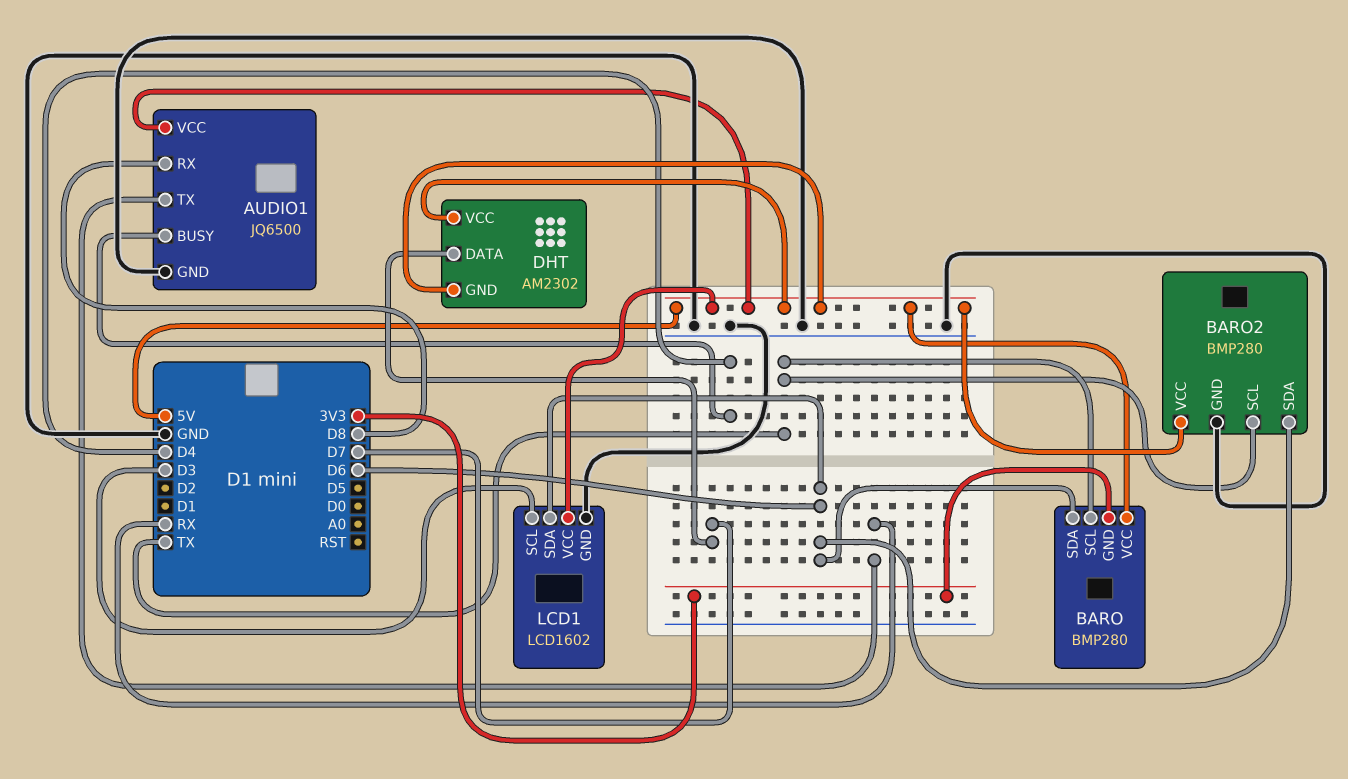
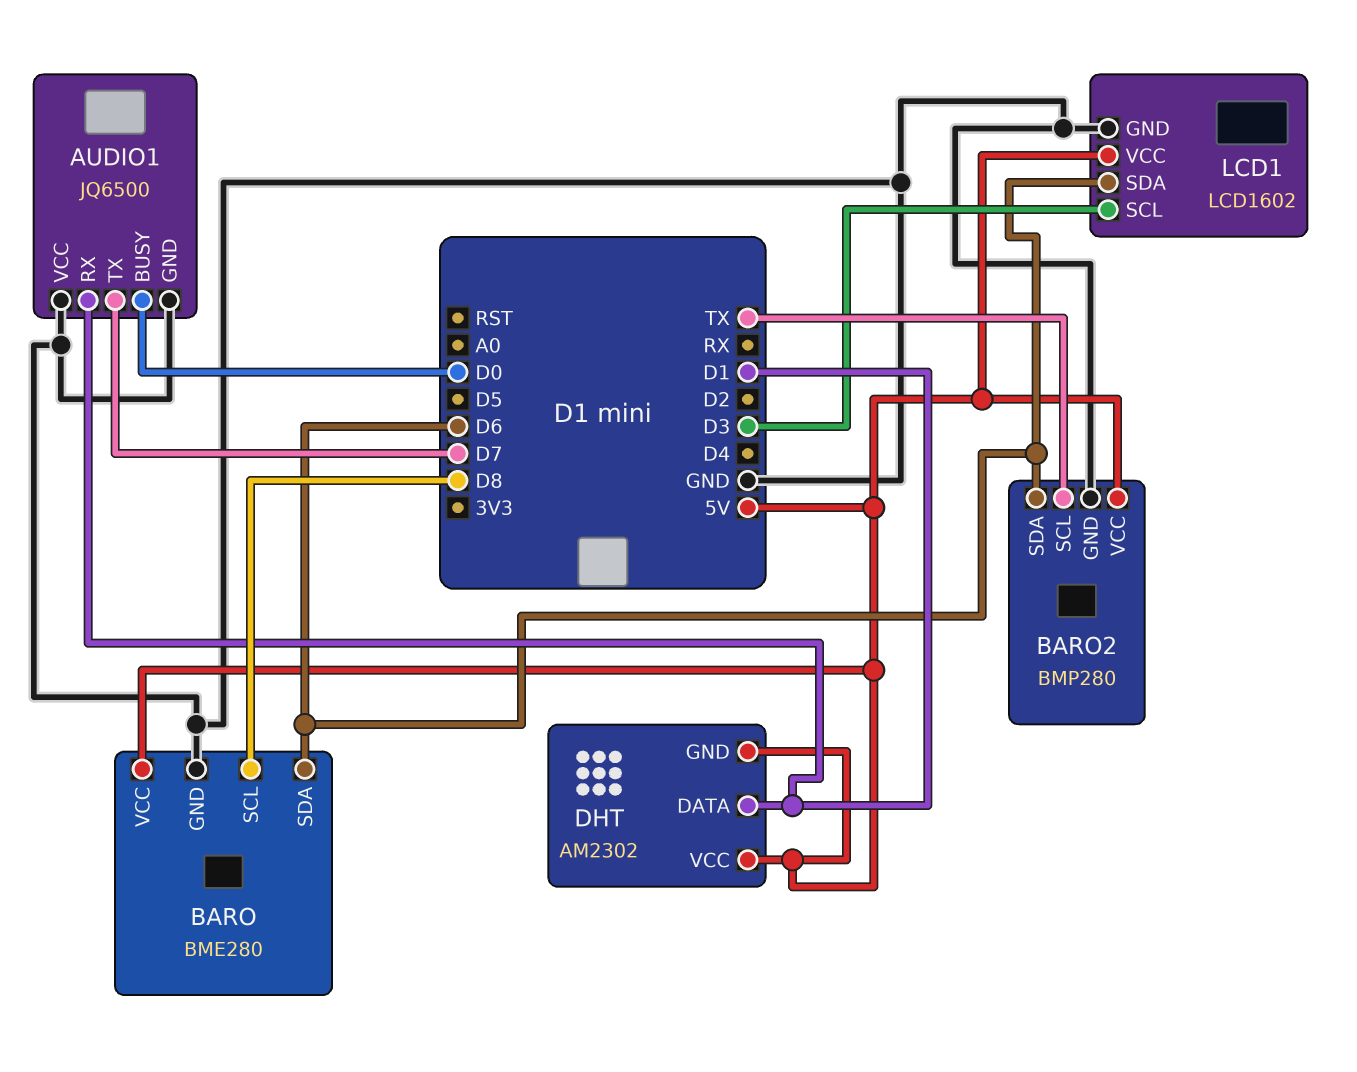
AUDIO1 pin BUSY: D4 -> D0
AUDIO1 pin RX: D8 -> D1
AUDIO1 pin TX: RX -> D7
AUDIO1 pin VCC: 5V -> GND
BARO: BMP280 -> BME280
BARO pin GND: 3V3 -> GND
BARO pin SCL: TX -> D8
DHT pin DATA: D7 -> D1

